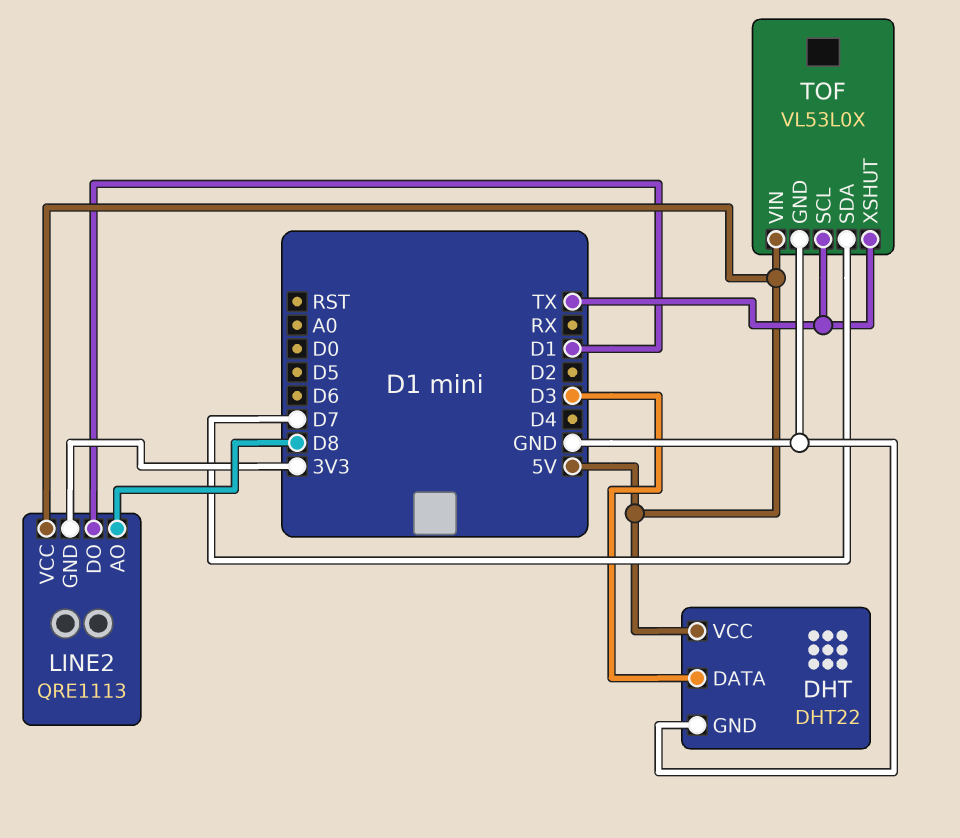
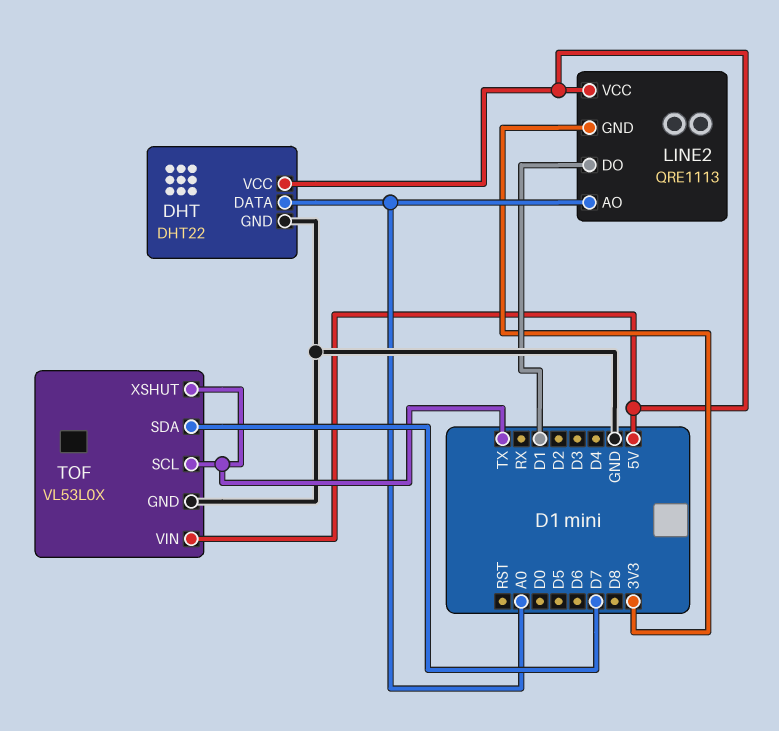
DHT pin DATA: D3 -> A0
LINE2 pin AO: D8 -> A0

